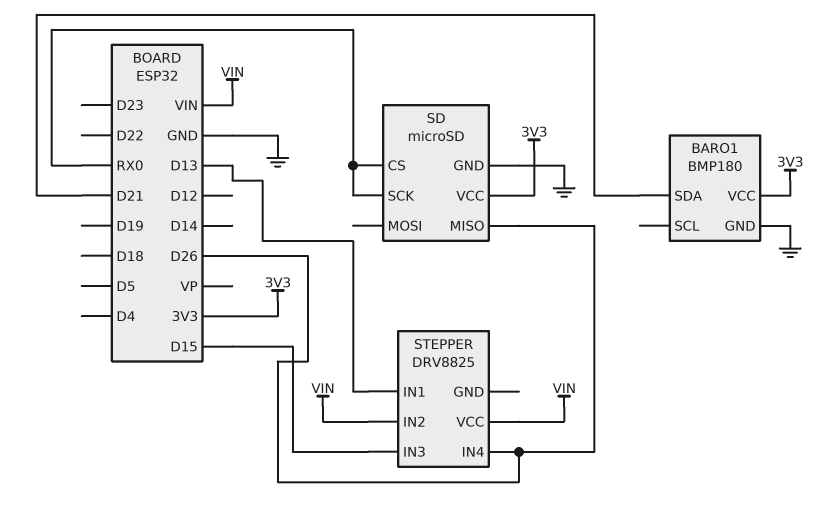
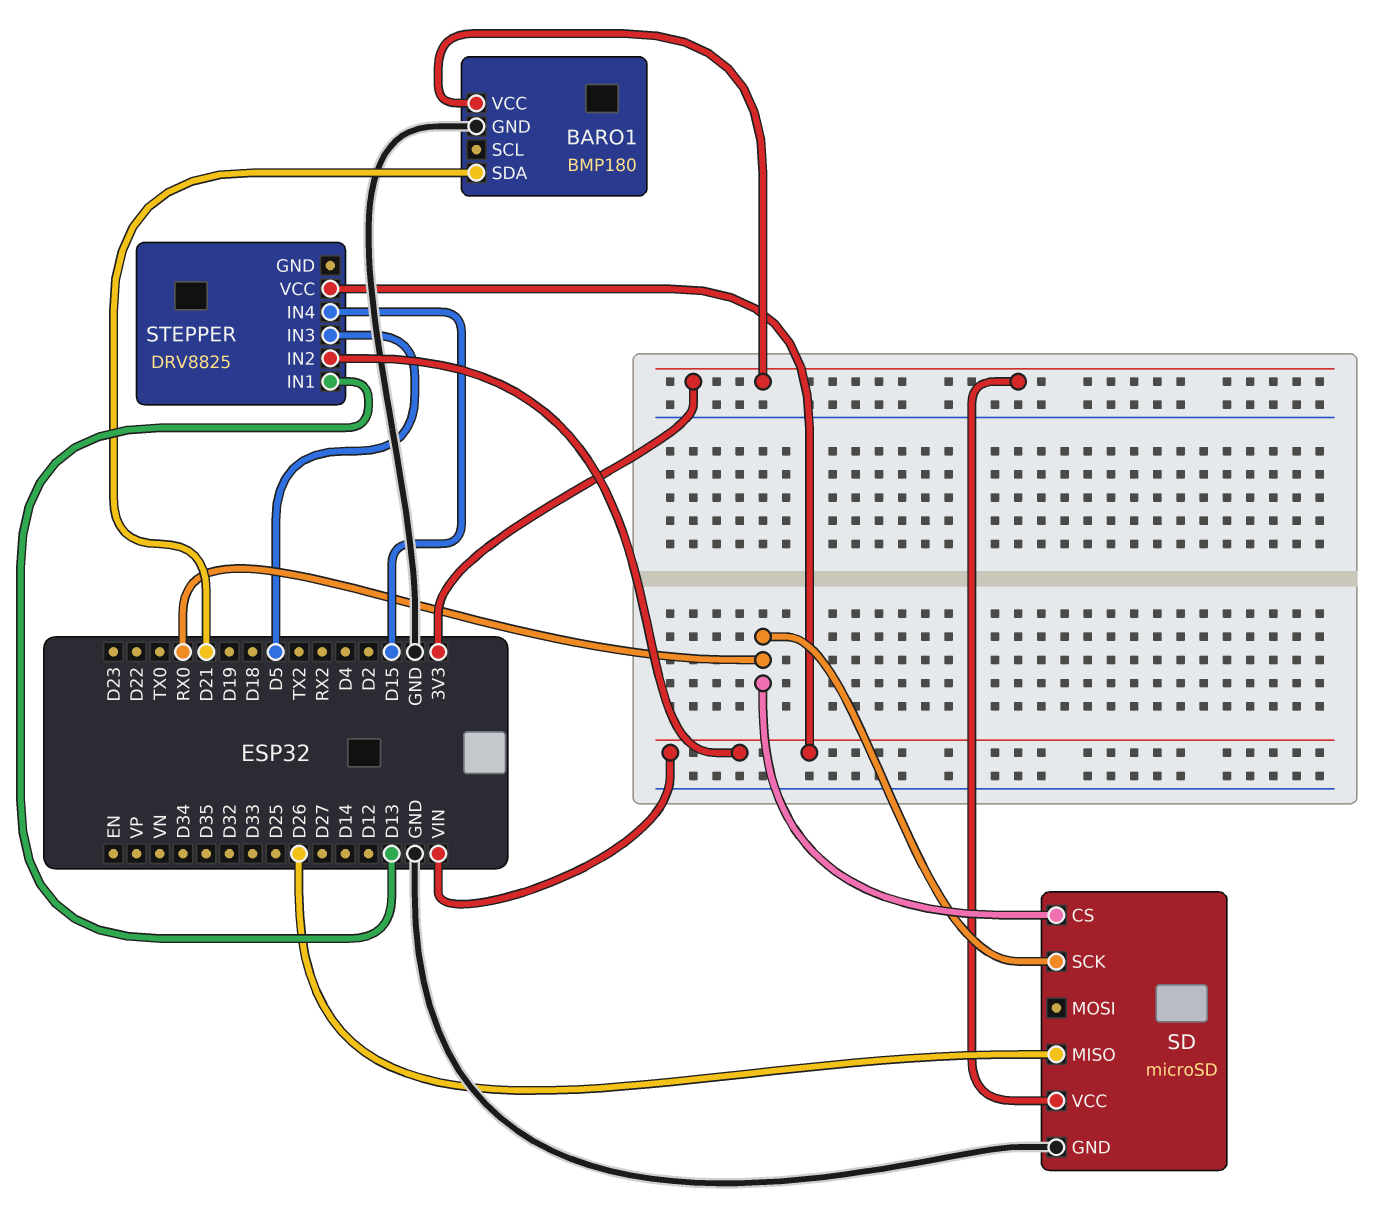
STEPPER pin IN3: D15 -> D5
STEPPER pin IN4: D26 -> D15

